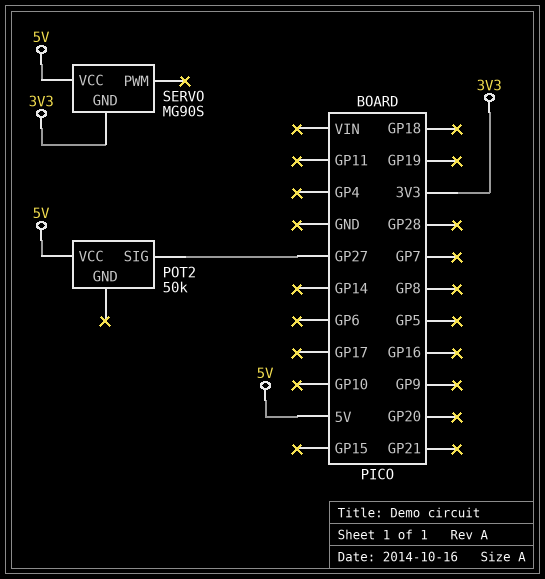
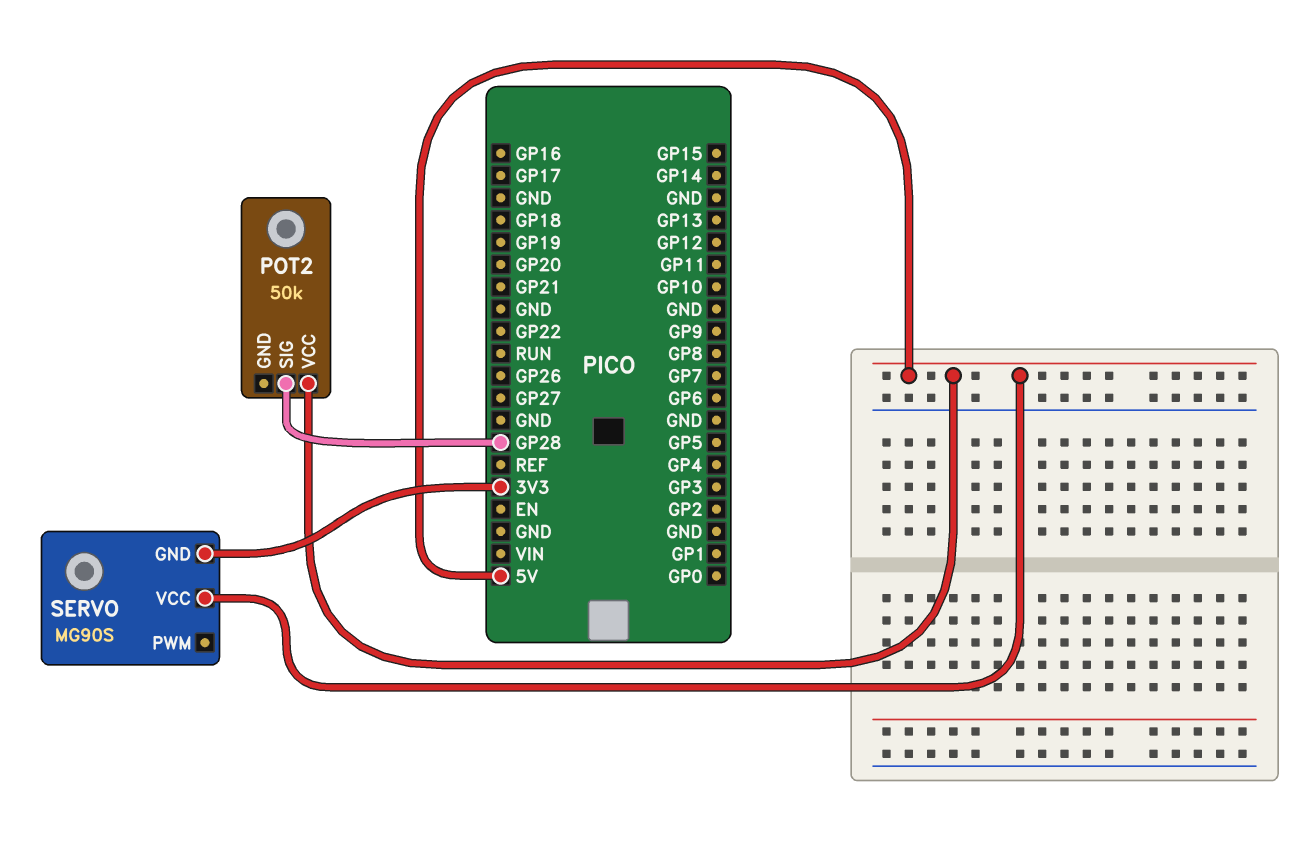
POT2 pin SIG: GP27 -> GP28

